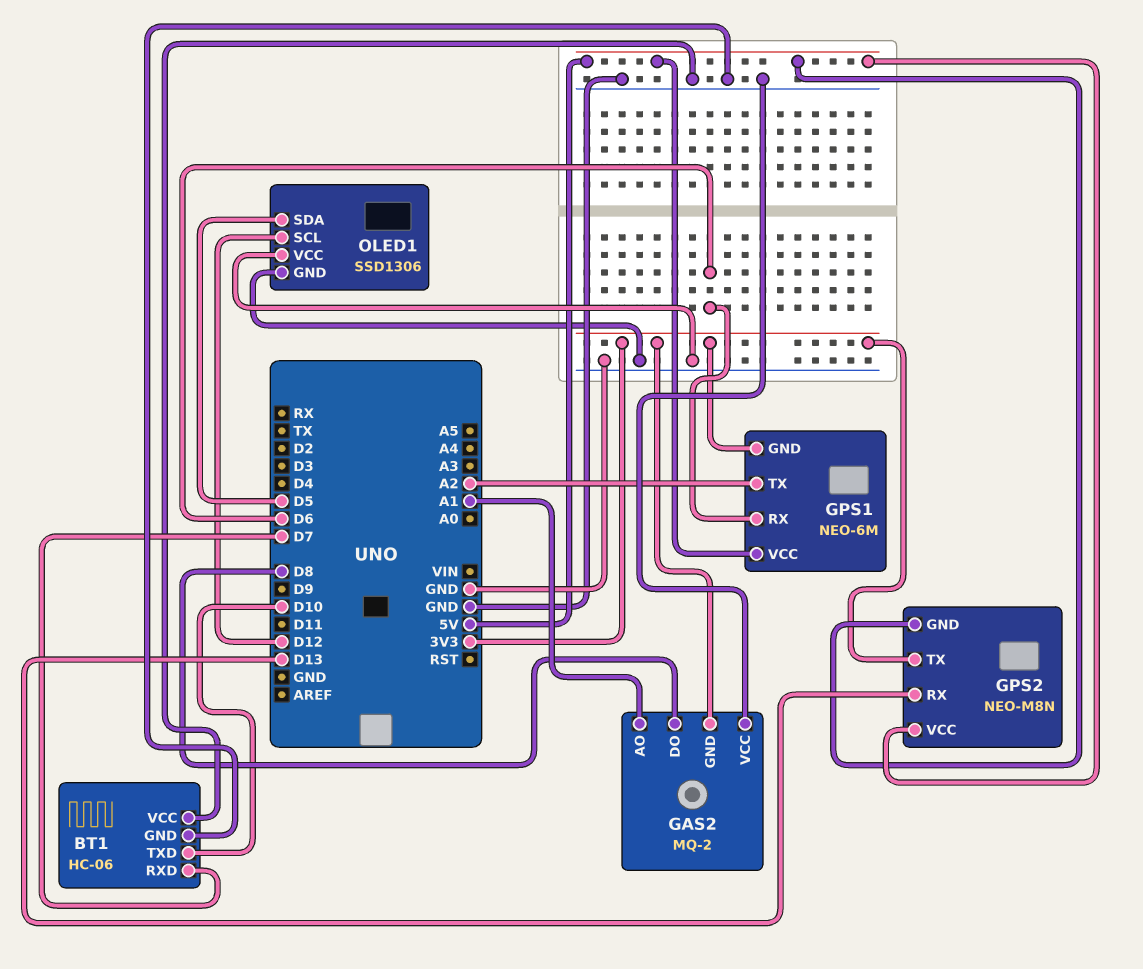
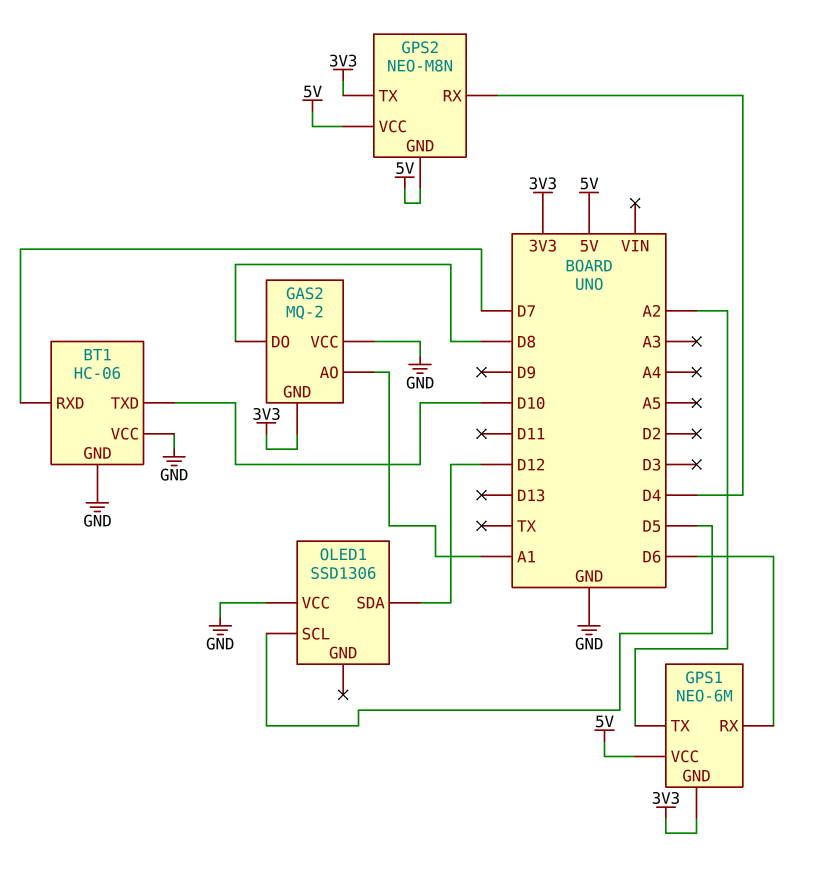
GPS2 pin RX: D13 -> D4
OLED1 pin GND: GND -> none
OLED1 pin SCL: D12 -> D5
OLED1 pin SDA: D5 -> D12

